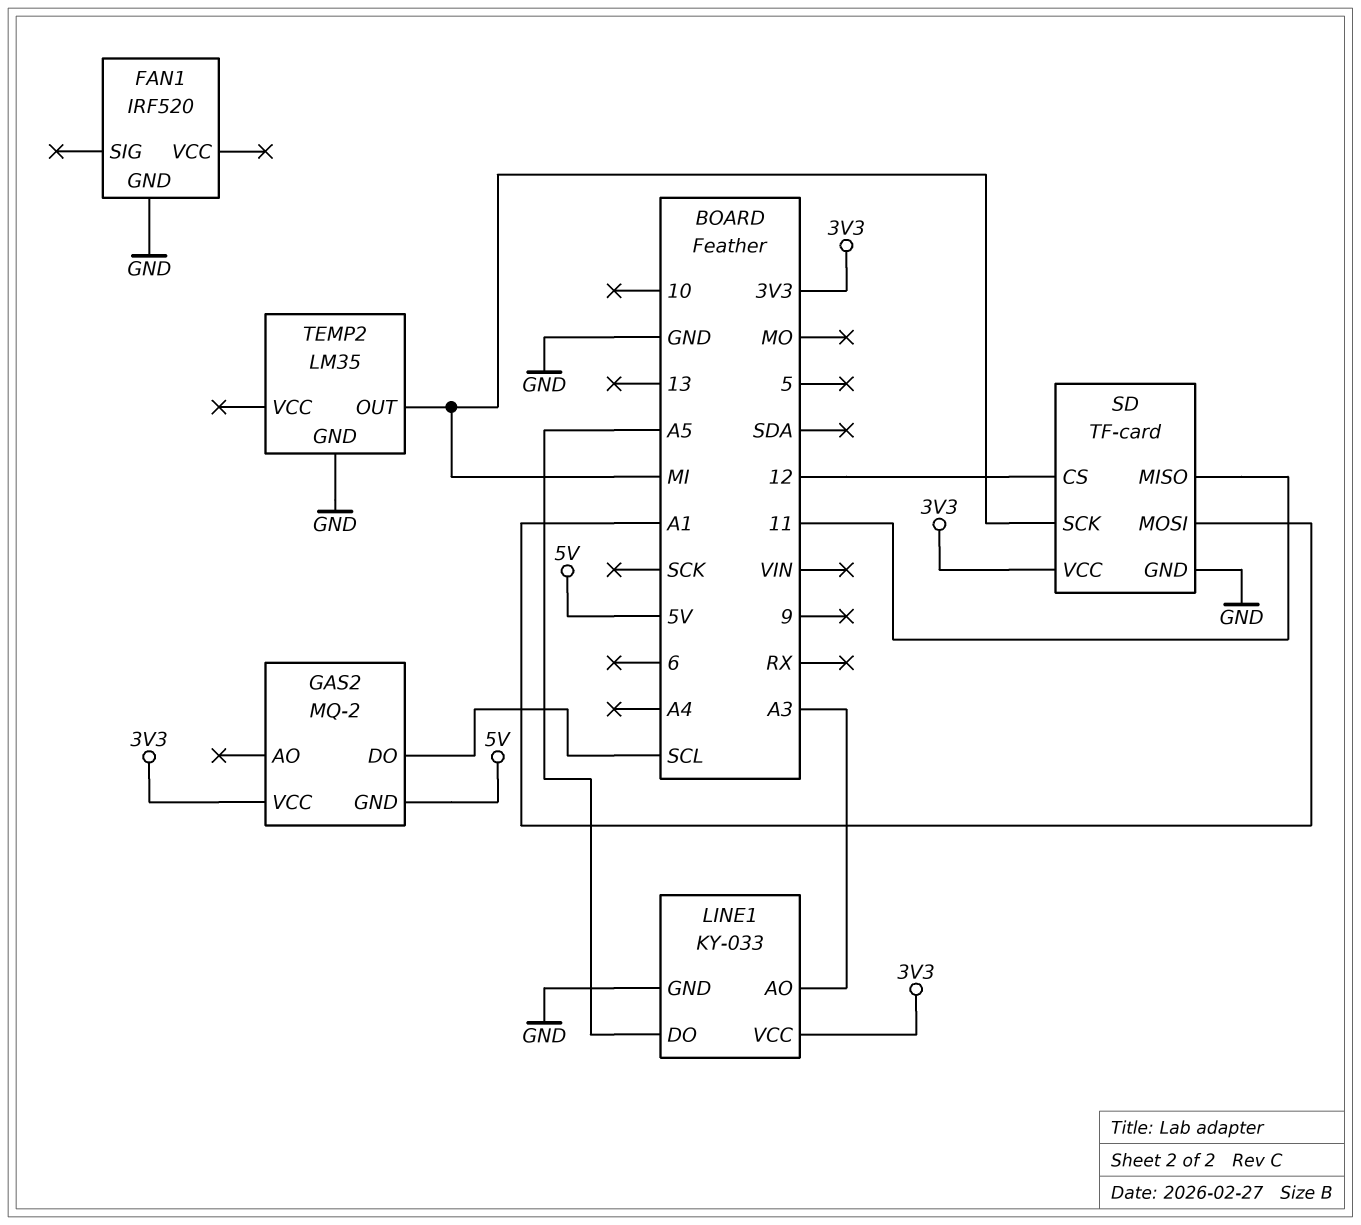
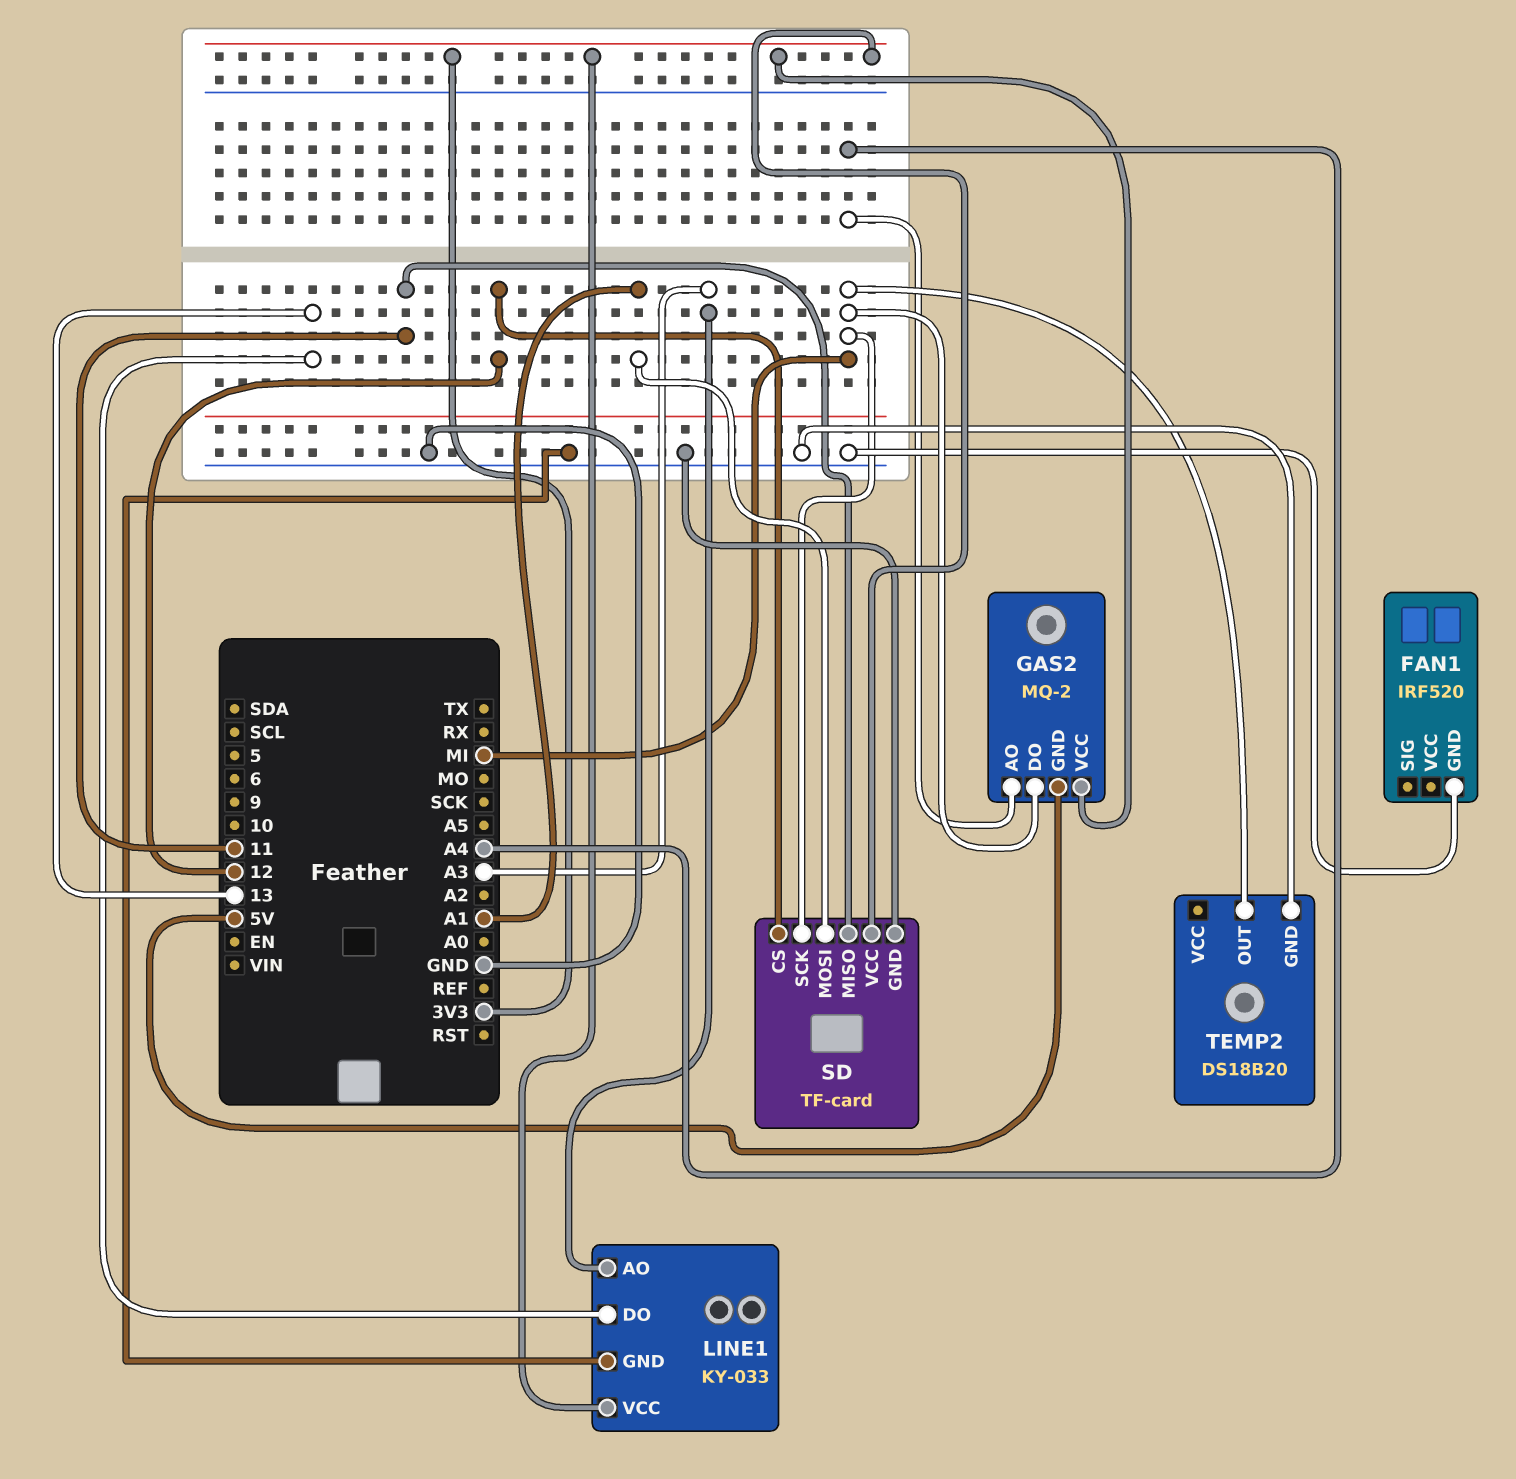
GAS2 pin AO: none -> A4
GAS2 pin DO: SCL -> MI
LINE1 pin DO: A5 -> 13
TEMP2: LM35 -> DS18B20

